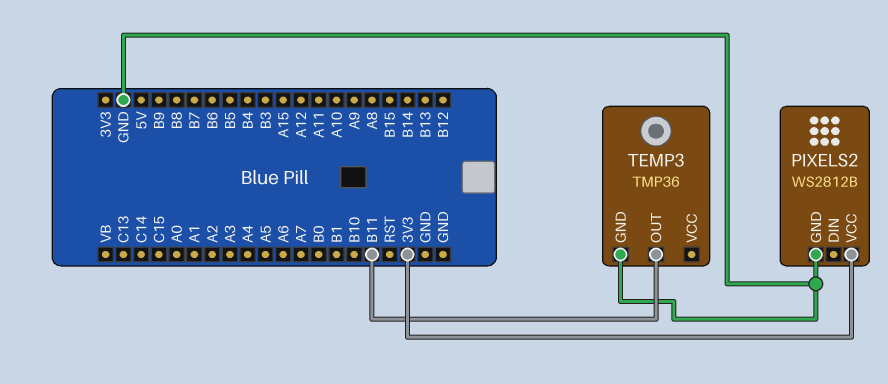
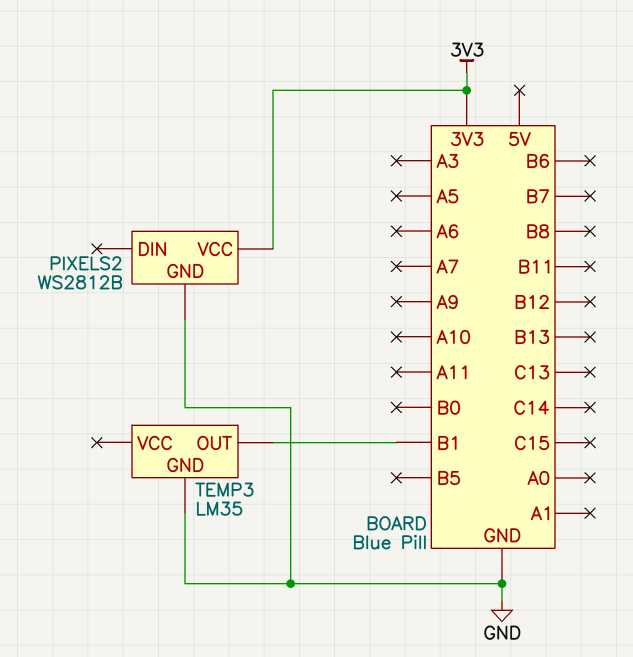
TEMP3: TMP36 -> LM35
TEMP3 pin OUT: B11 -> B1

